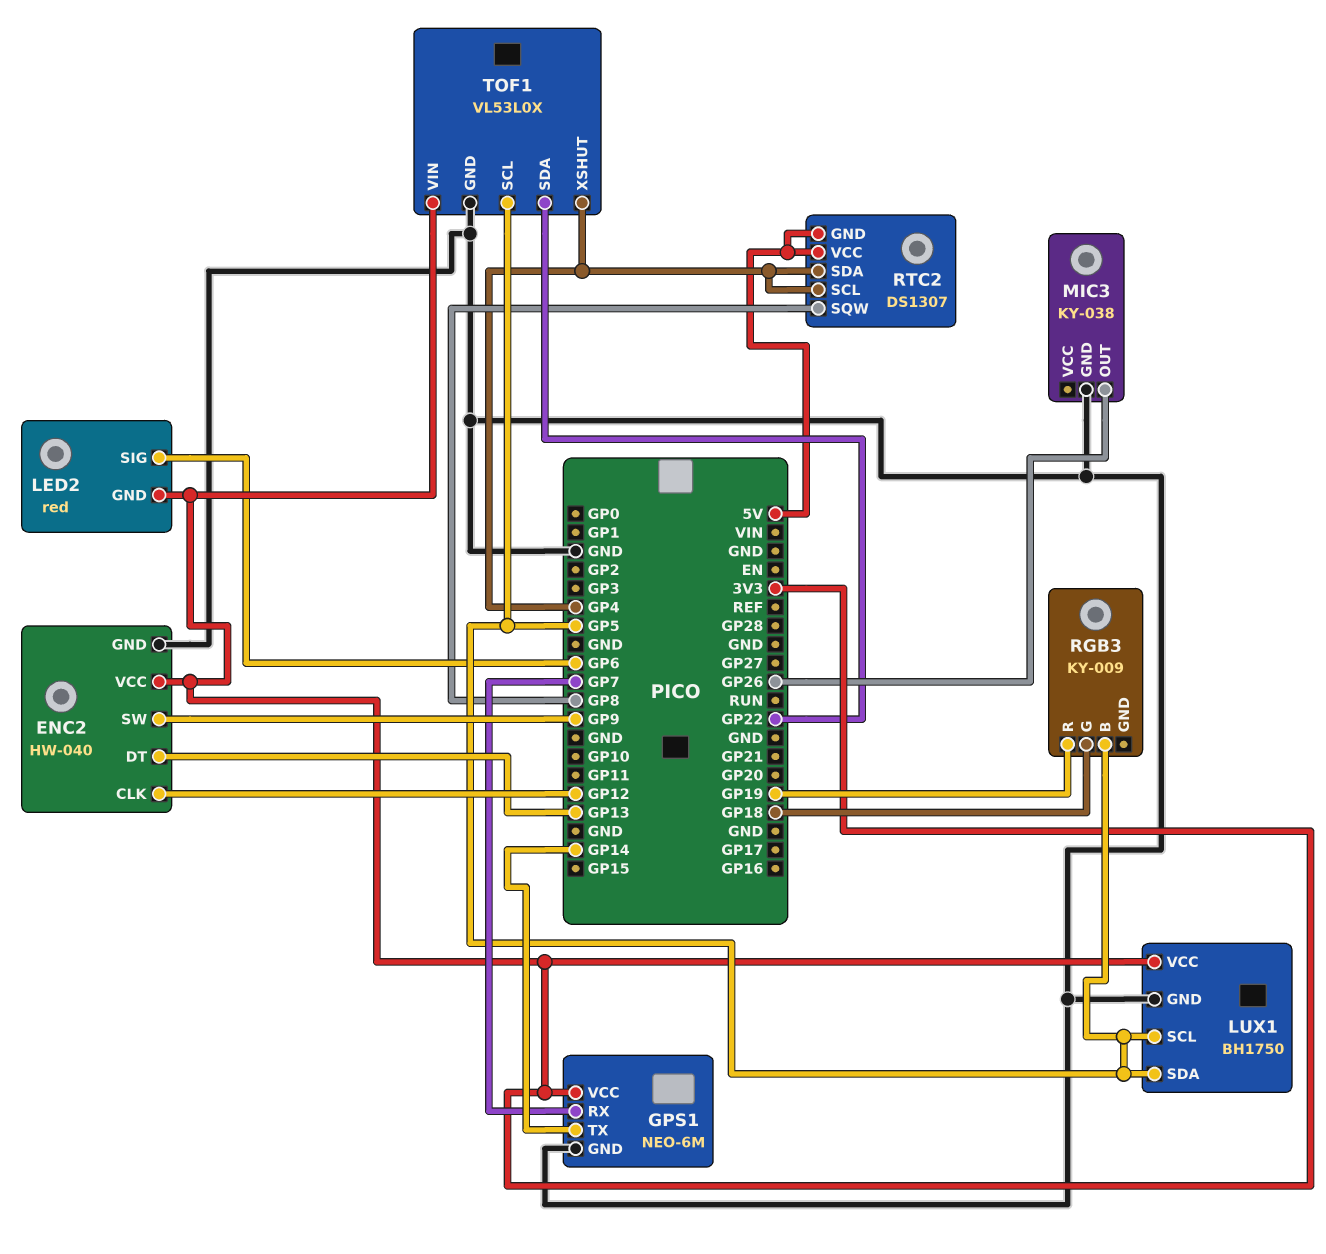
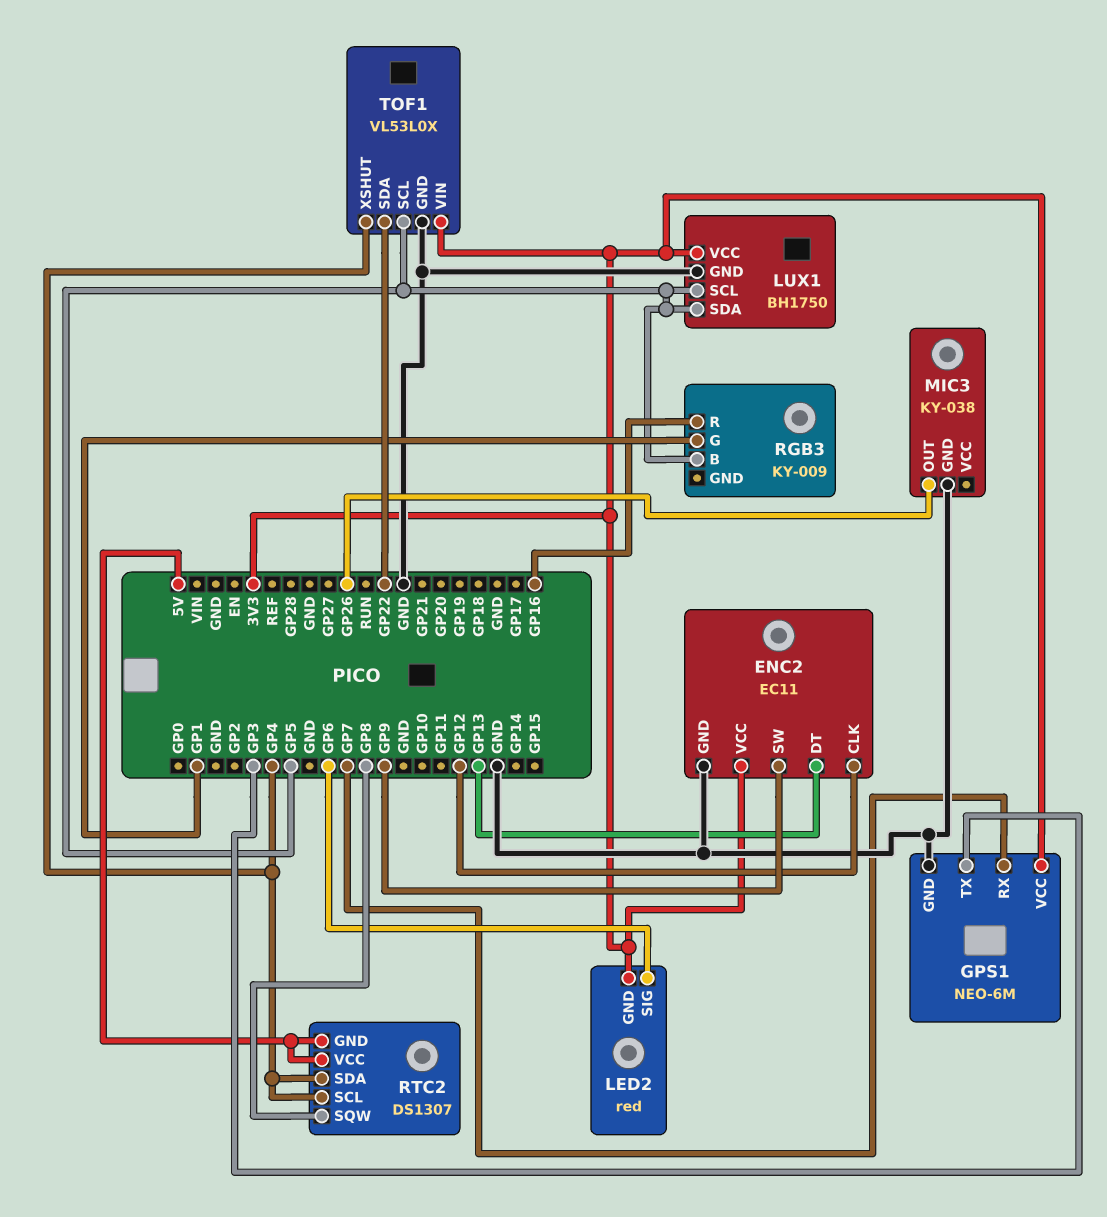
ENC2: HW-040 -> EC11
GPS1 pin TX: GP14 -> GP3
RGB3 pin G: GP18 -> GP1
RGB3 pin R: GP19 -> GP16

